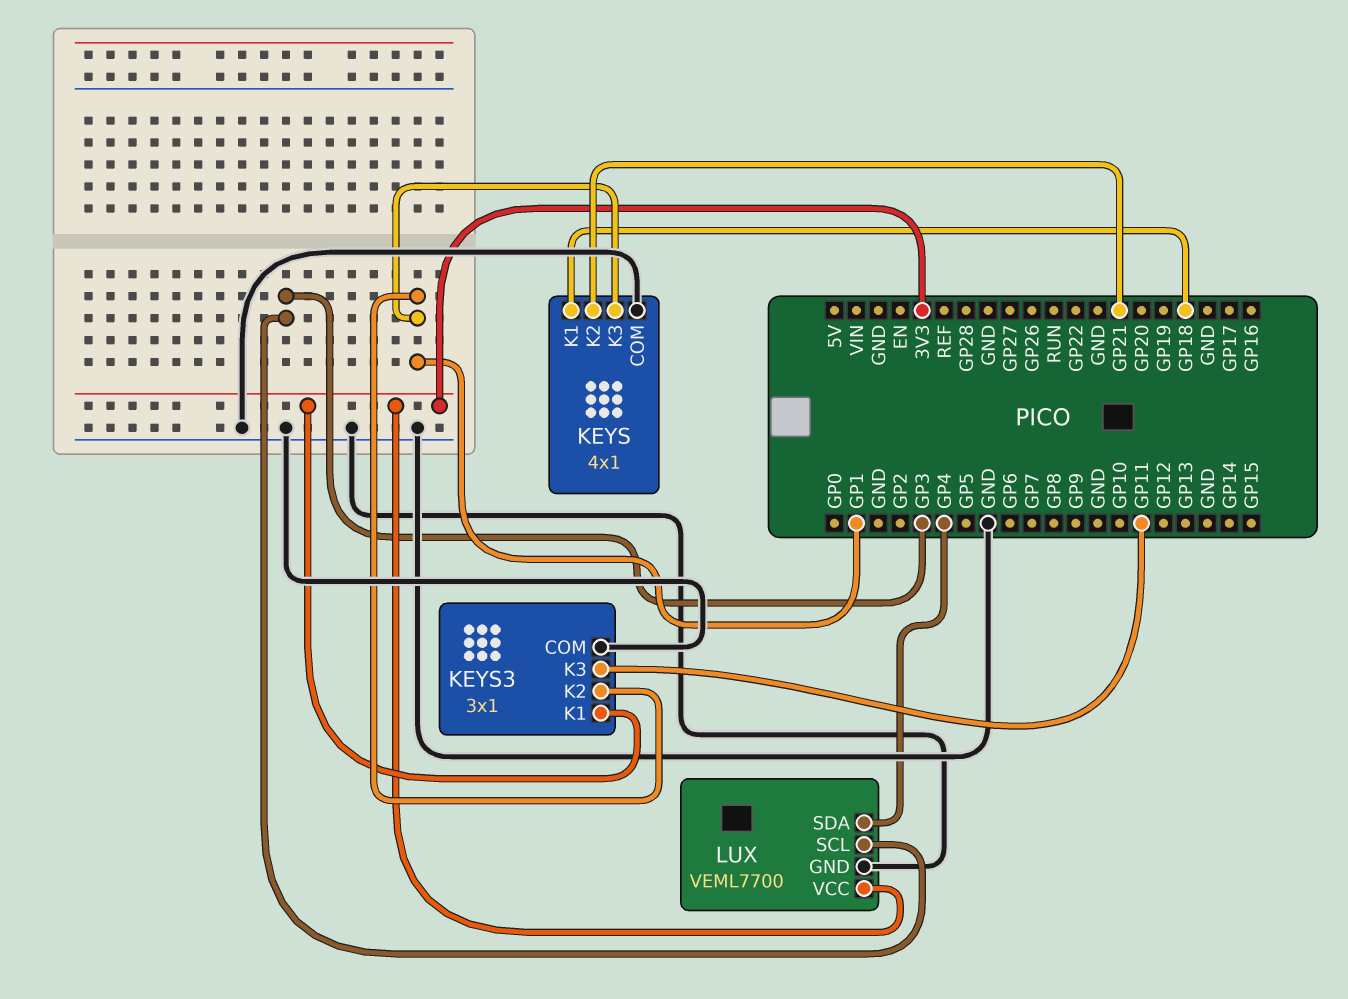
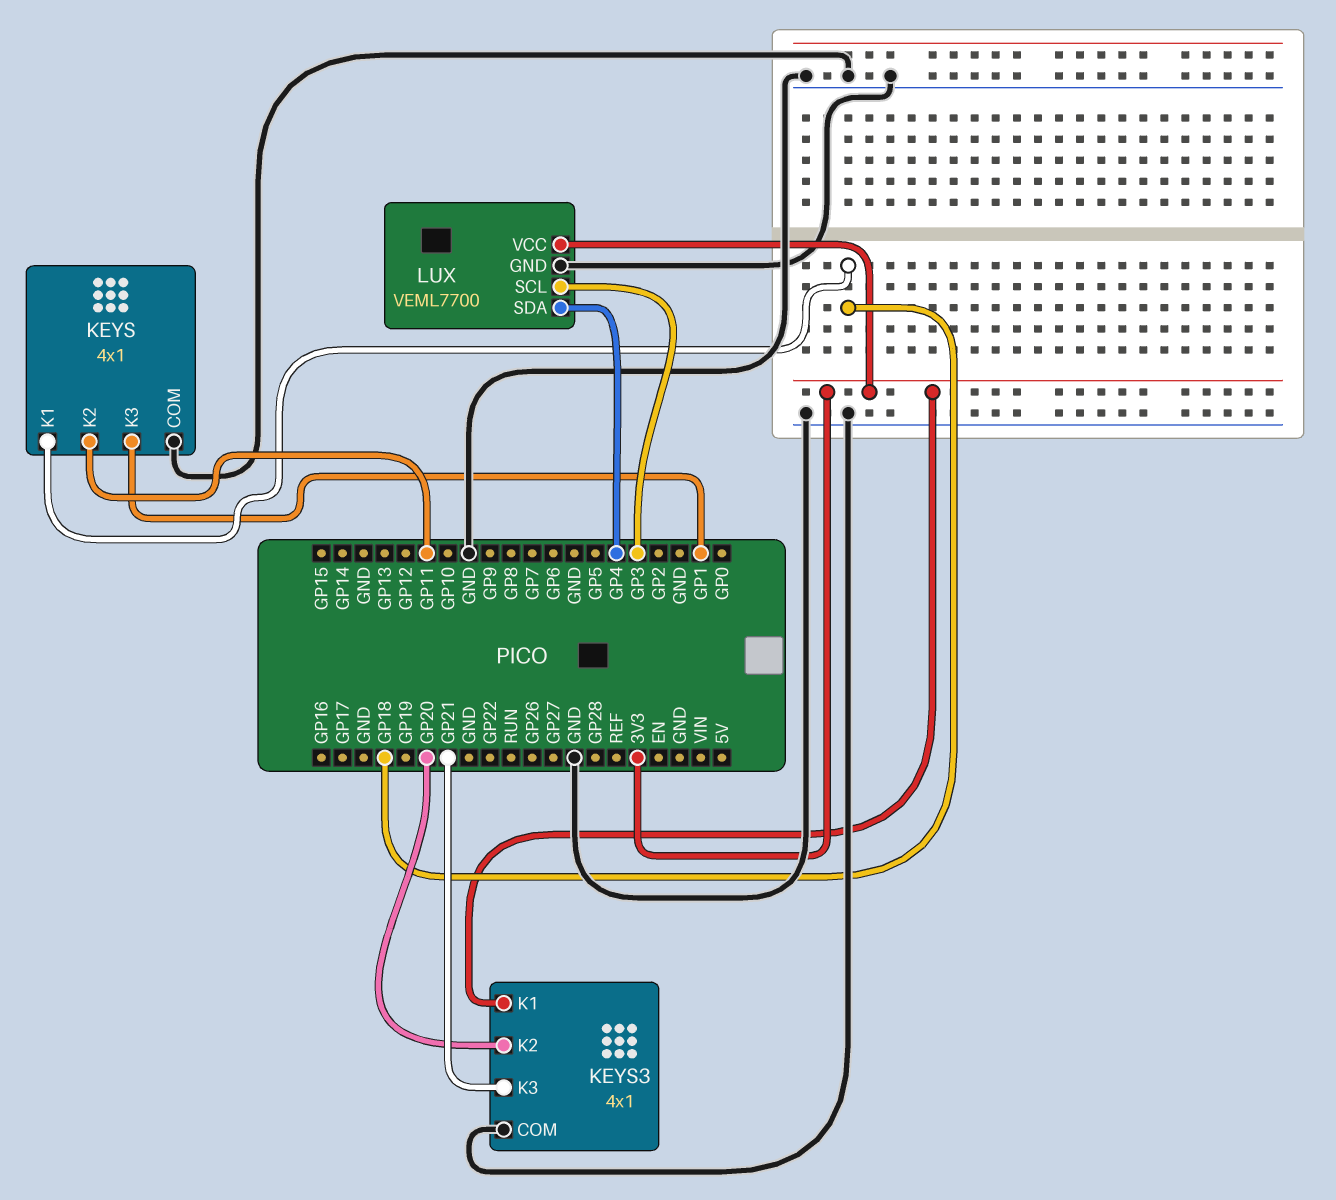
KEYS pin K2: GP21 -> GP11
KEYS3: 3x1 -> 4x1
KEYS3 pin K2: GP1 -> GP20
KEYS3 pin K3: GP11 -> GP21

